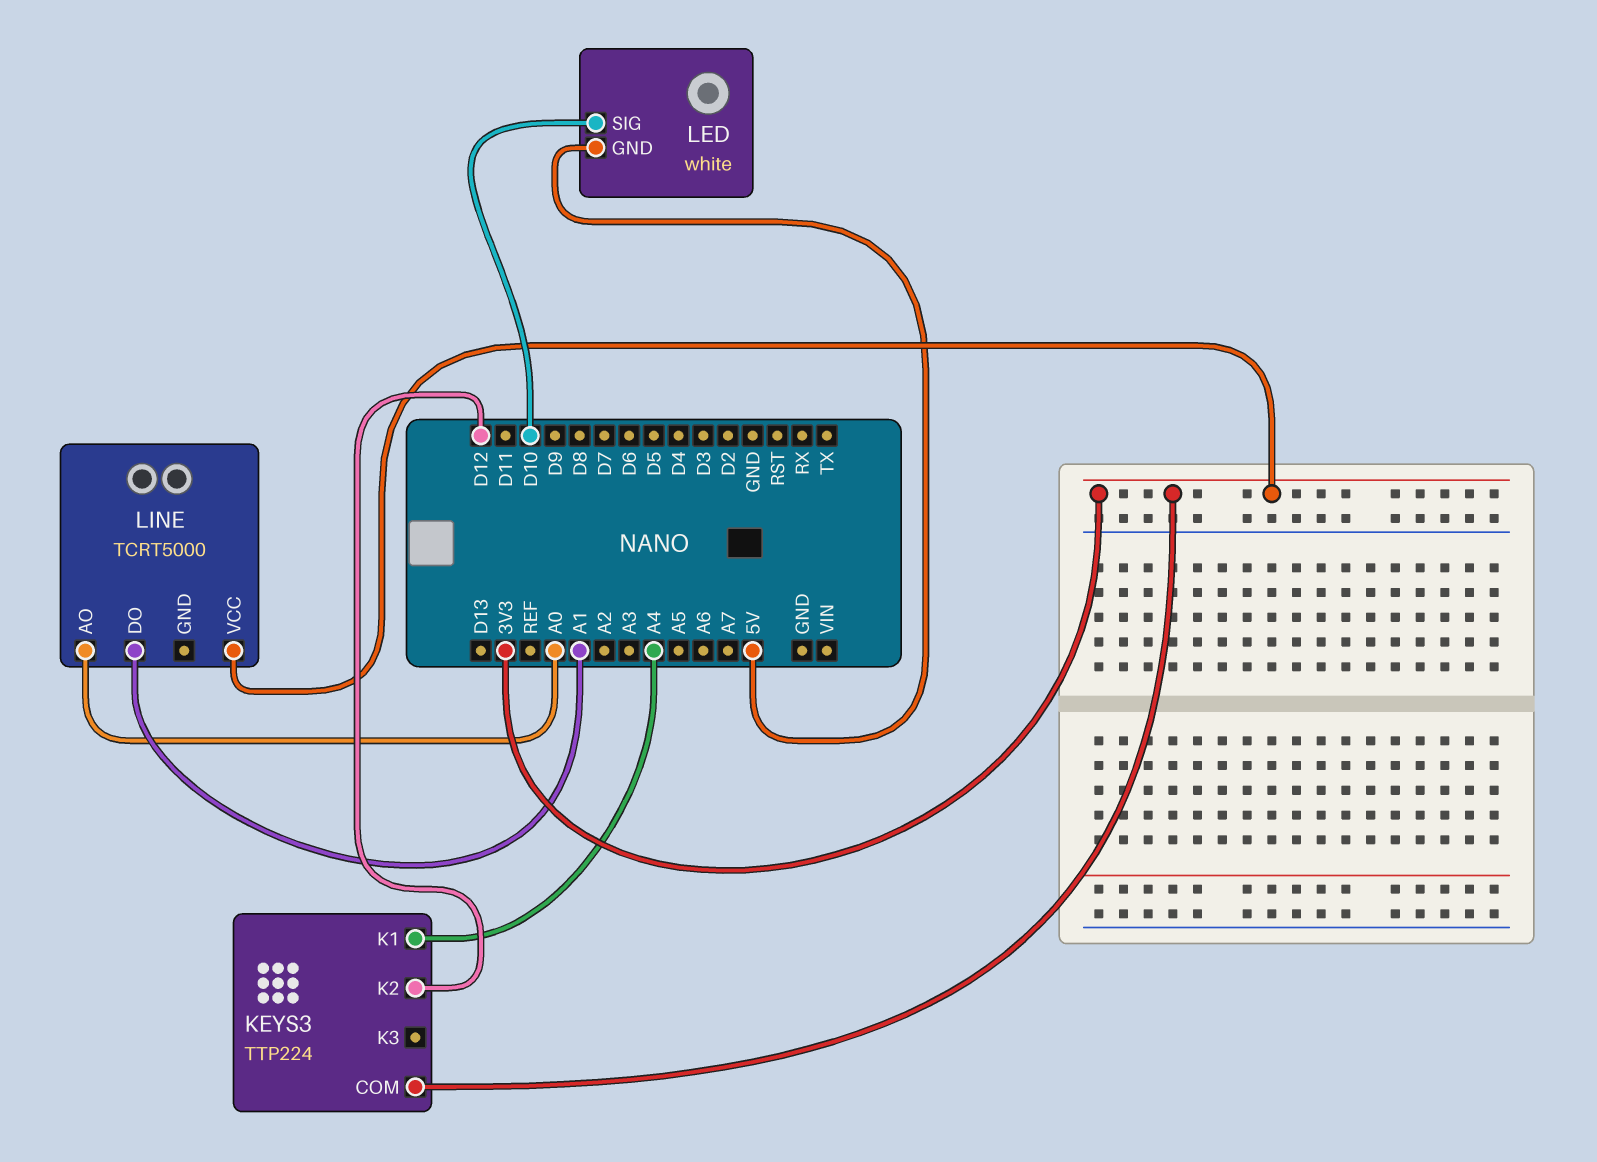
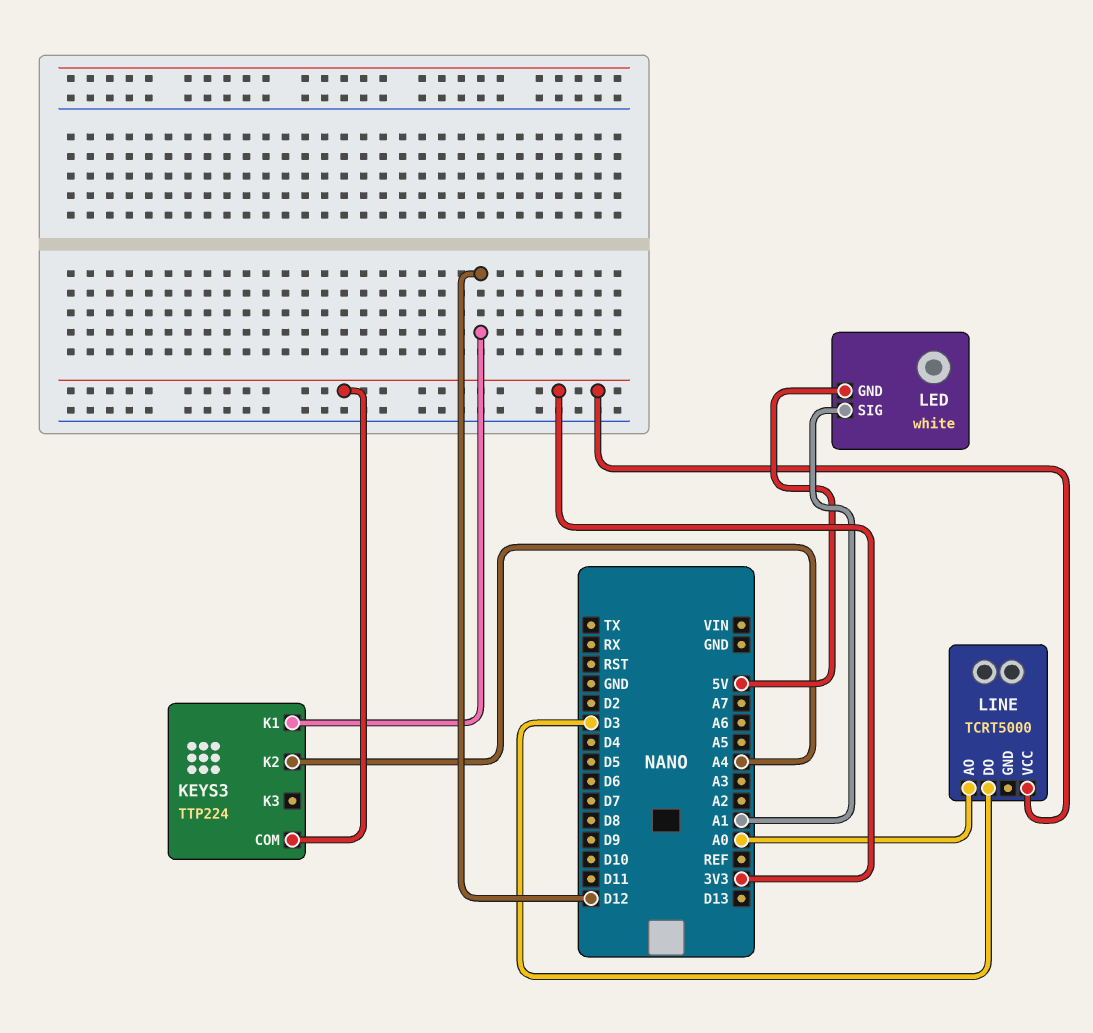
KEYS3 pin K1: A4 -> D12
KEYS3 pin K2: D12 -> A4
LED pin SIG: D10 -> A1
LINE pin DO: A1 -> D3

